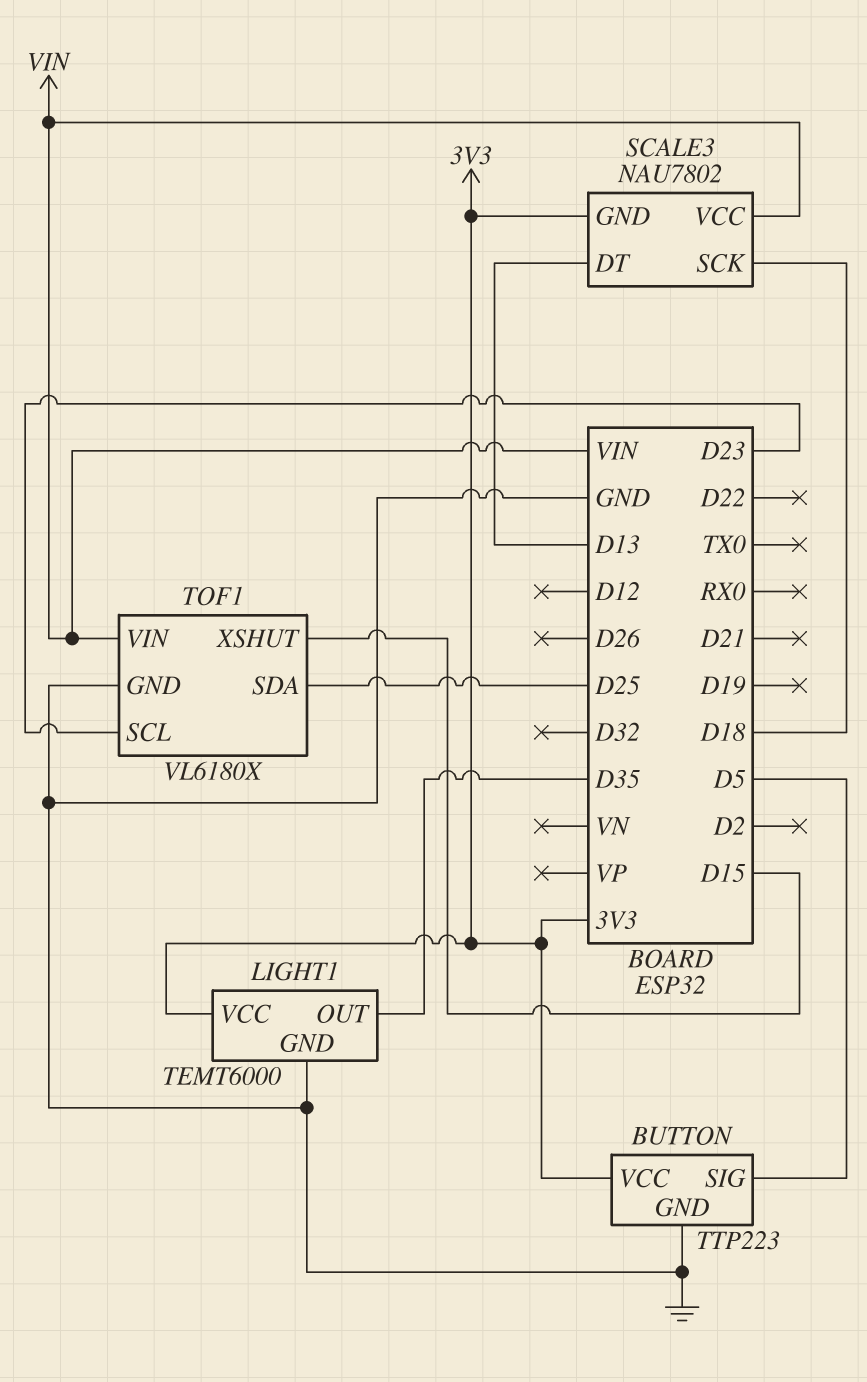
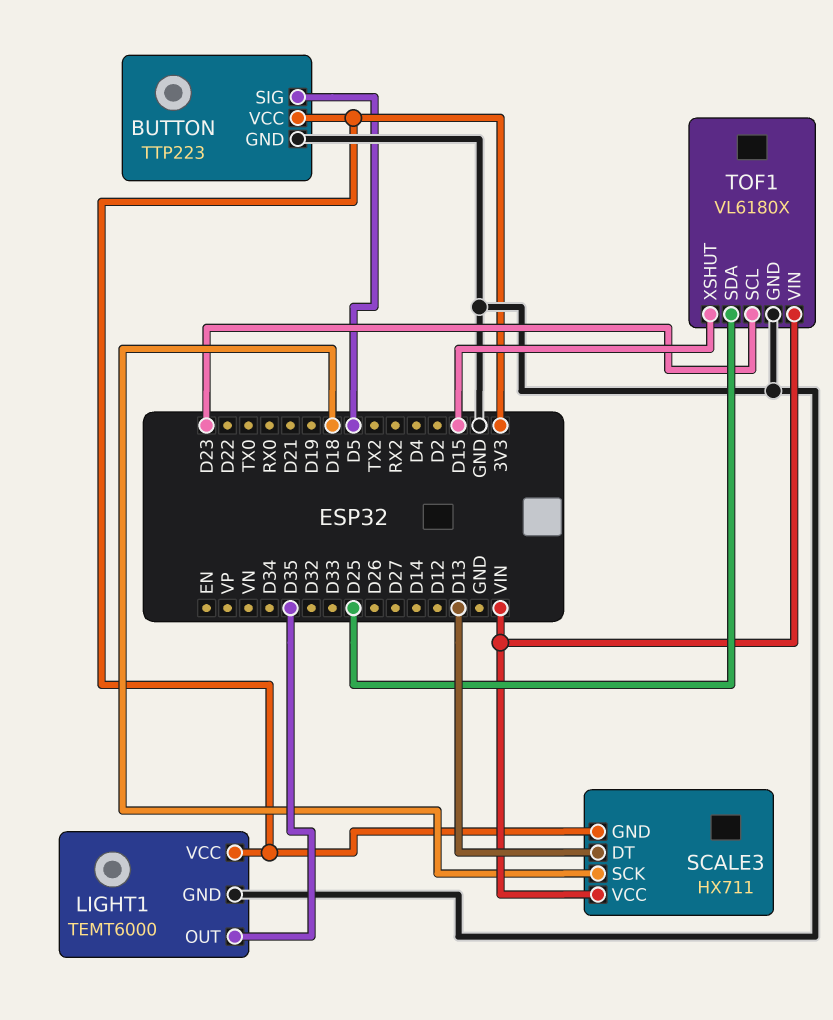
SCALE3: NAU7802 -> HX711

